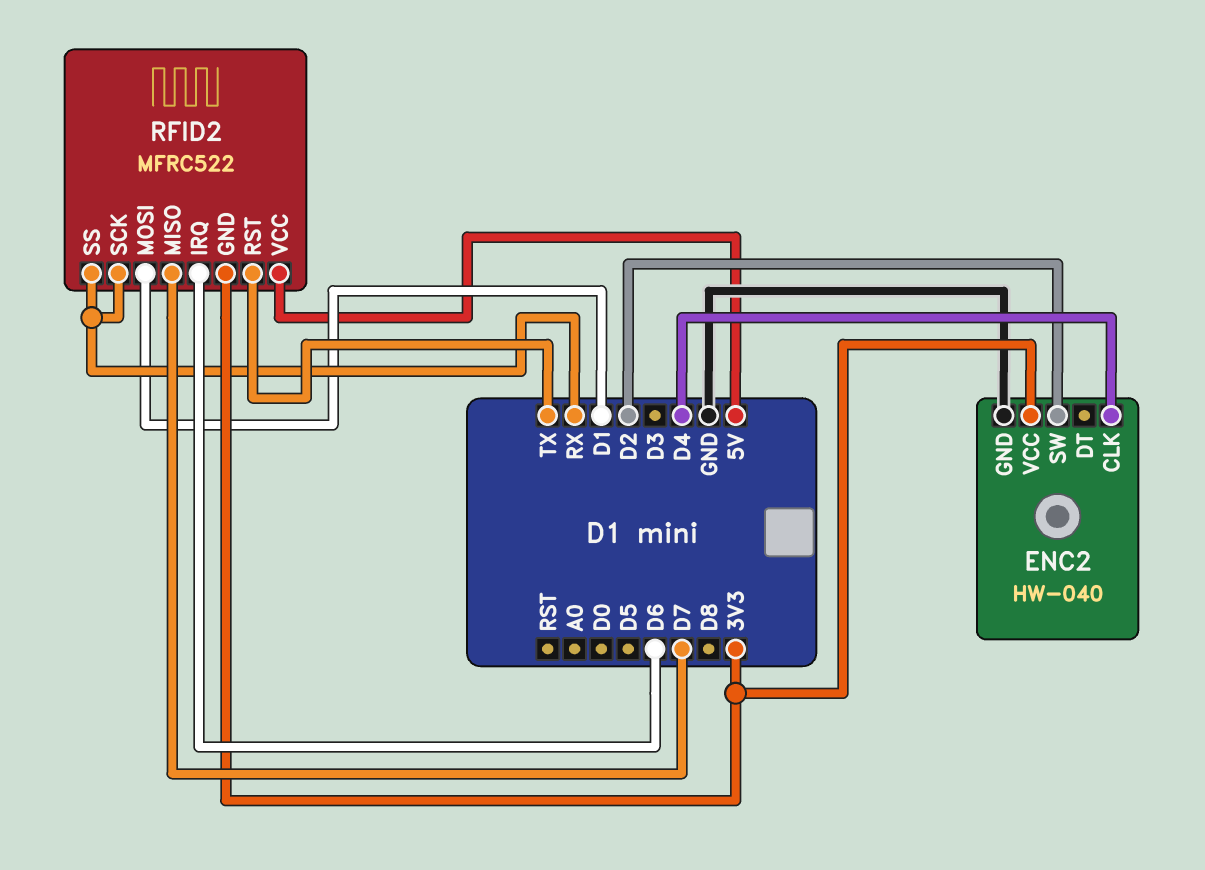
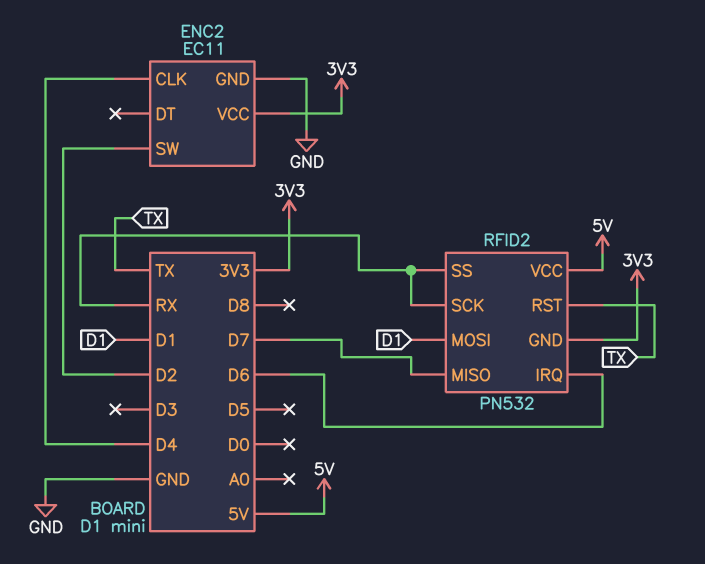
ENC2: HW-040 -> EC11
RFID2: MFRC522 -> PN532

